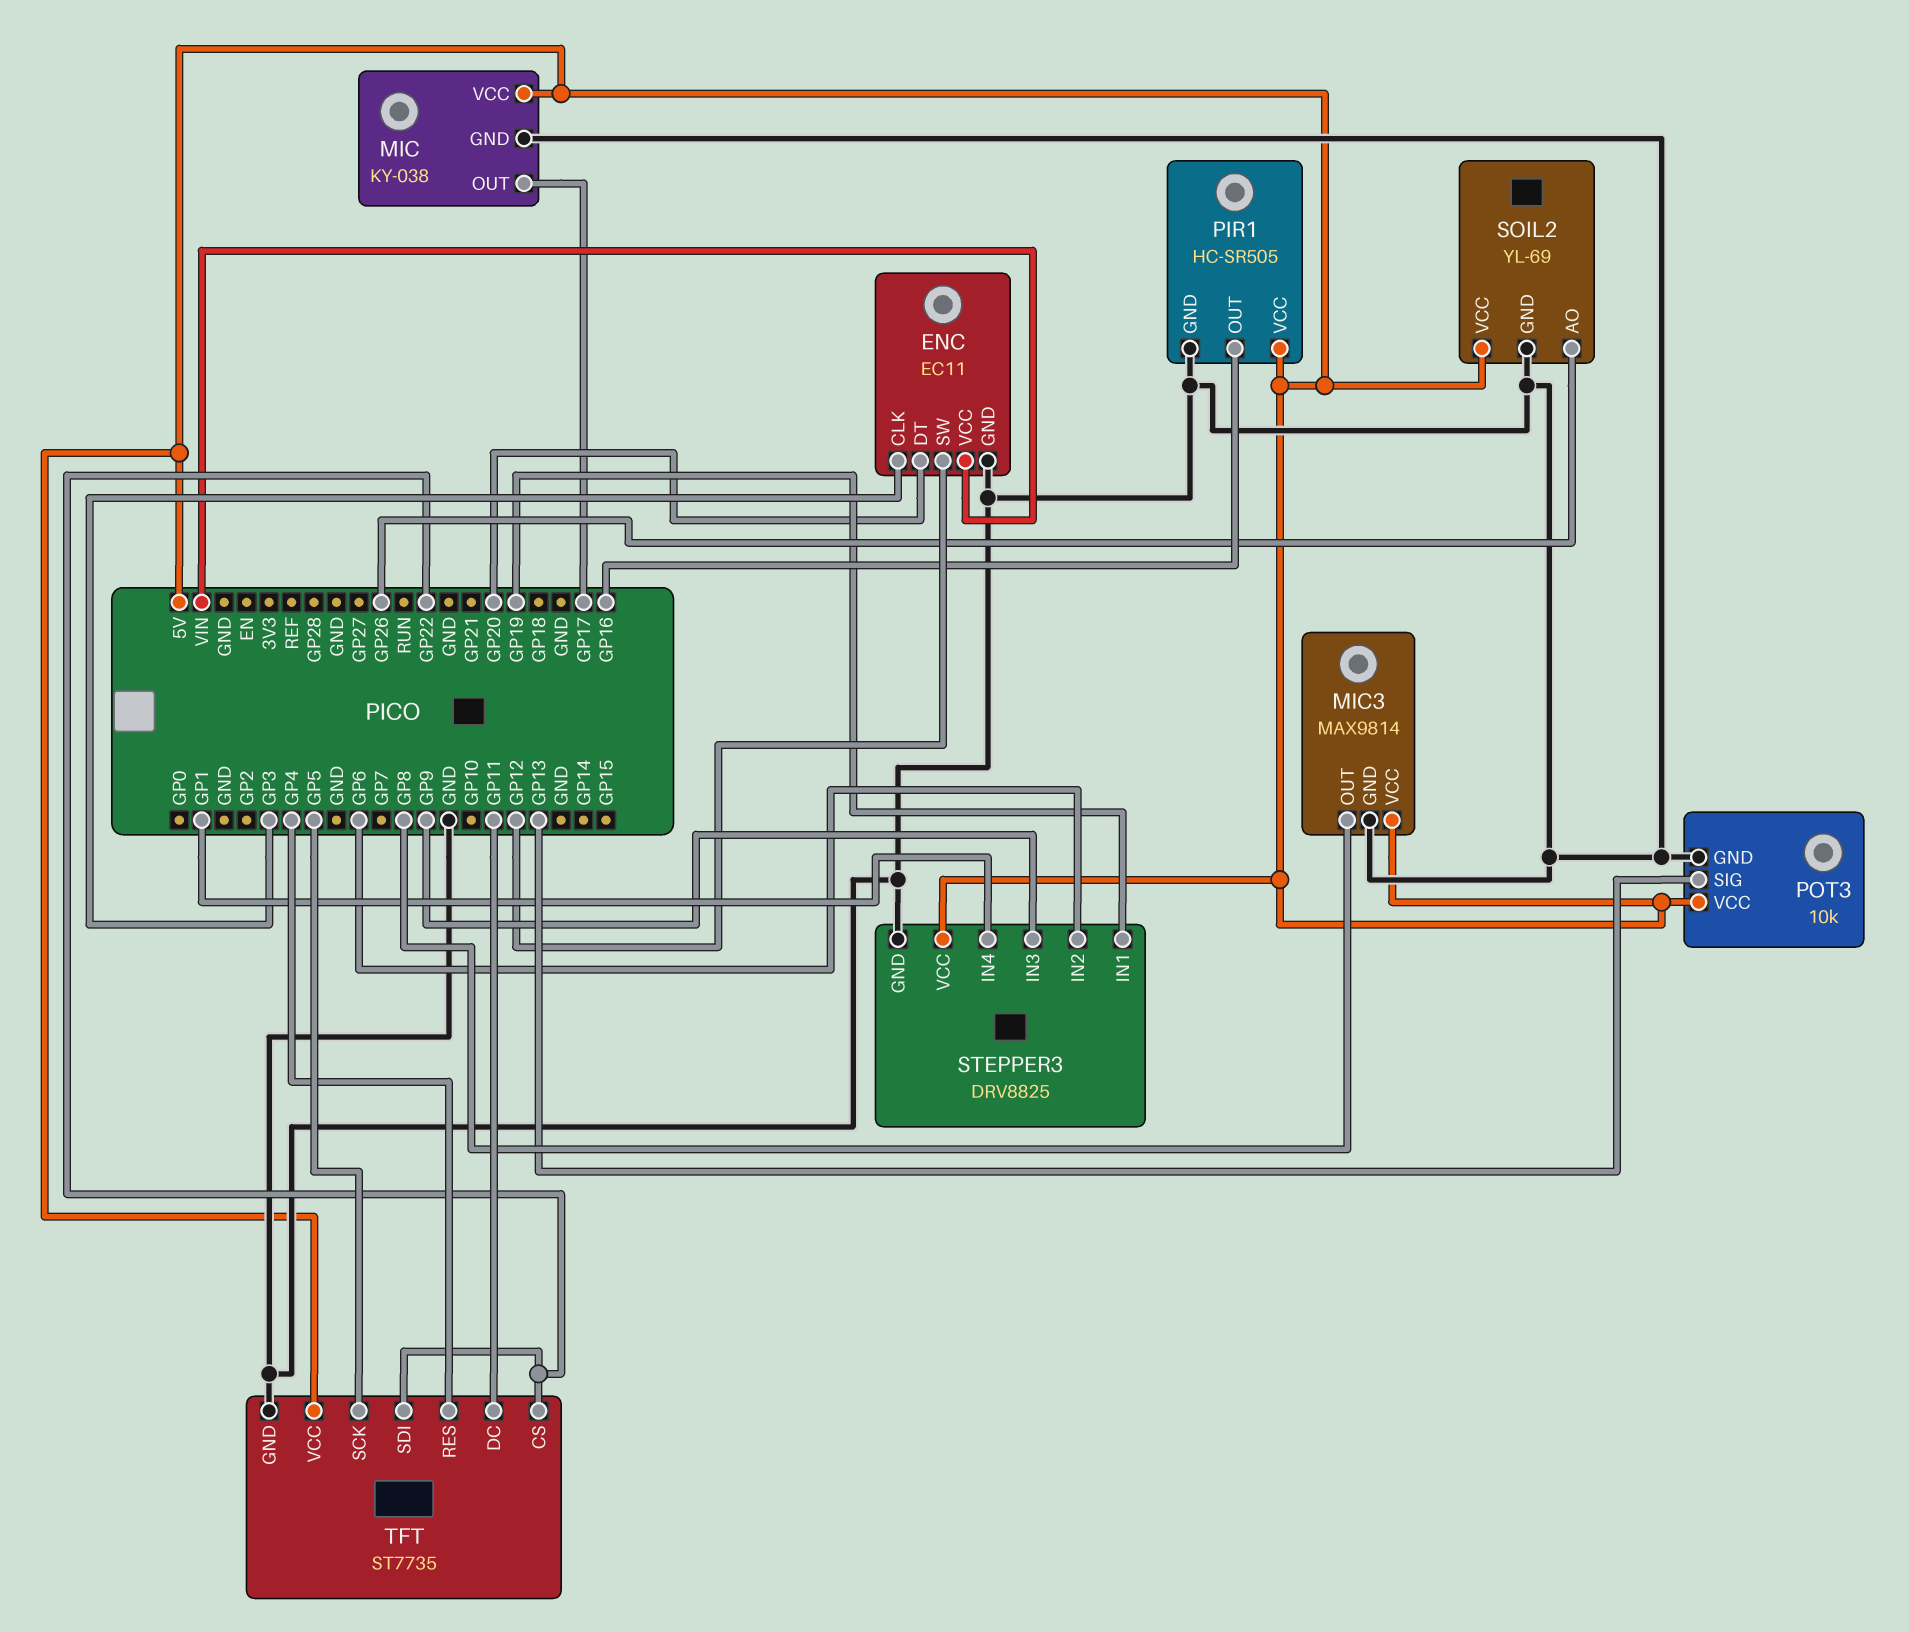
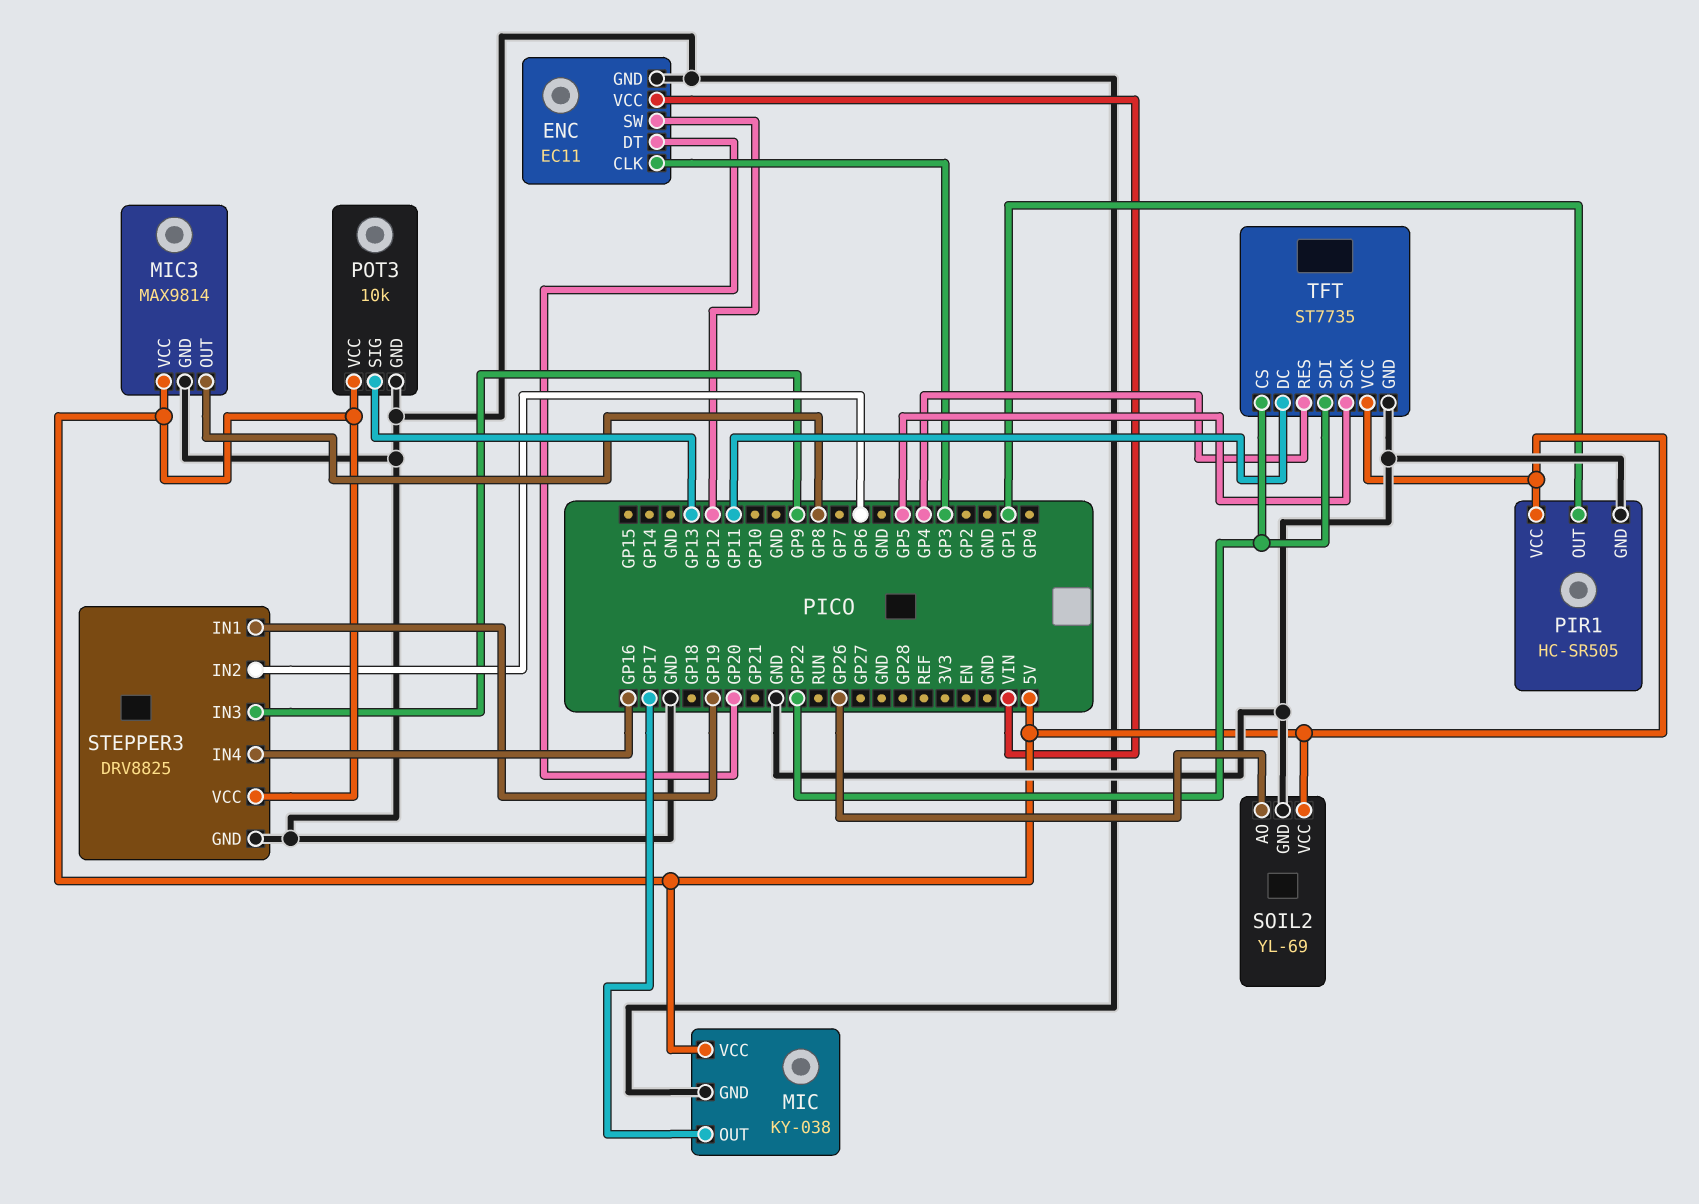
PIR1 pin OUT: GP16 -> GP1
STEPPER3 pin IN4: GP1 -> GP16

